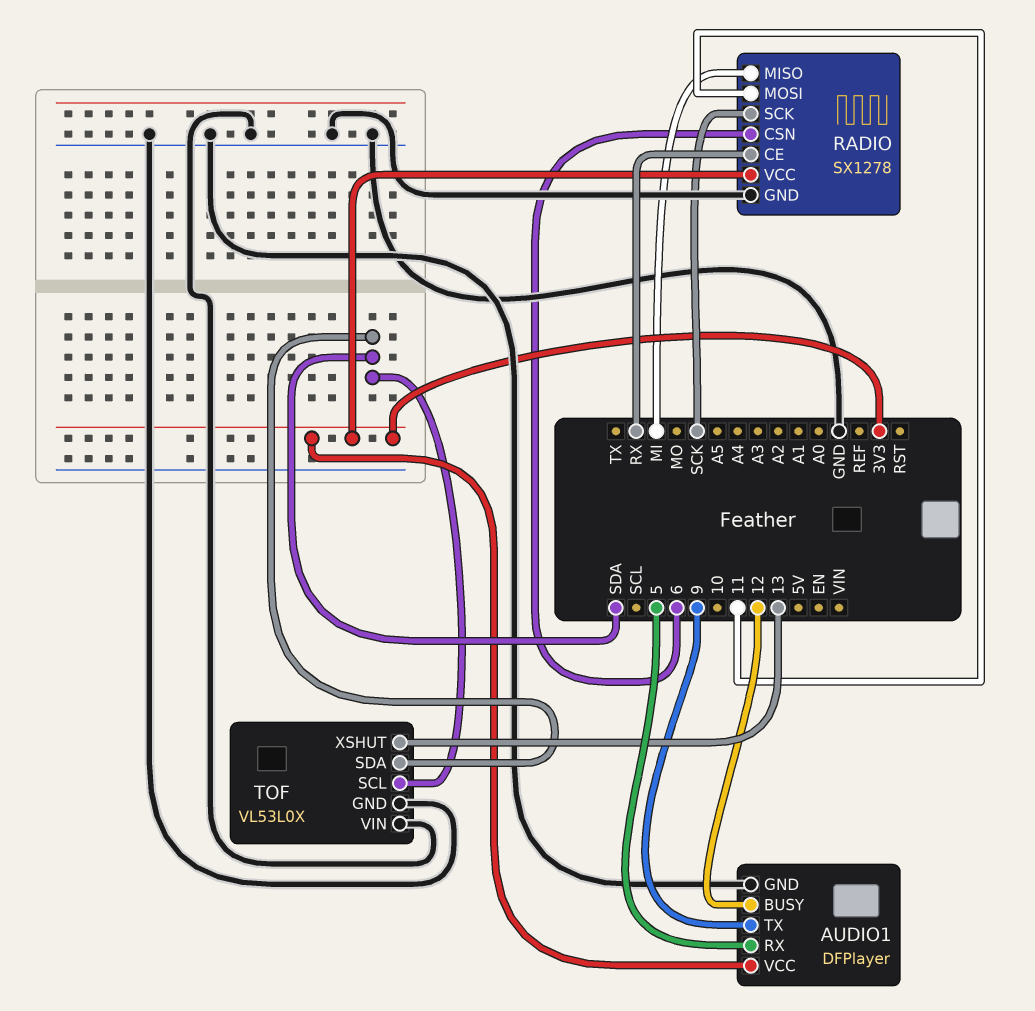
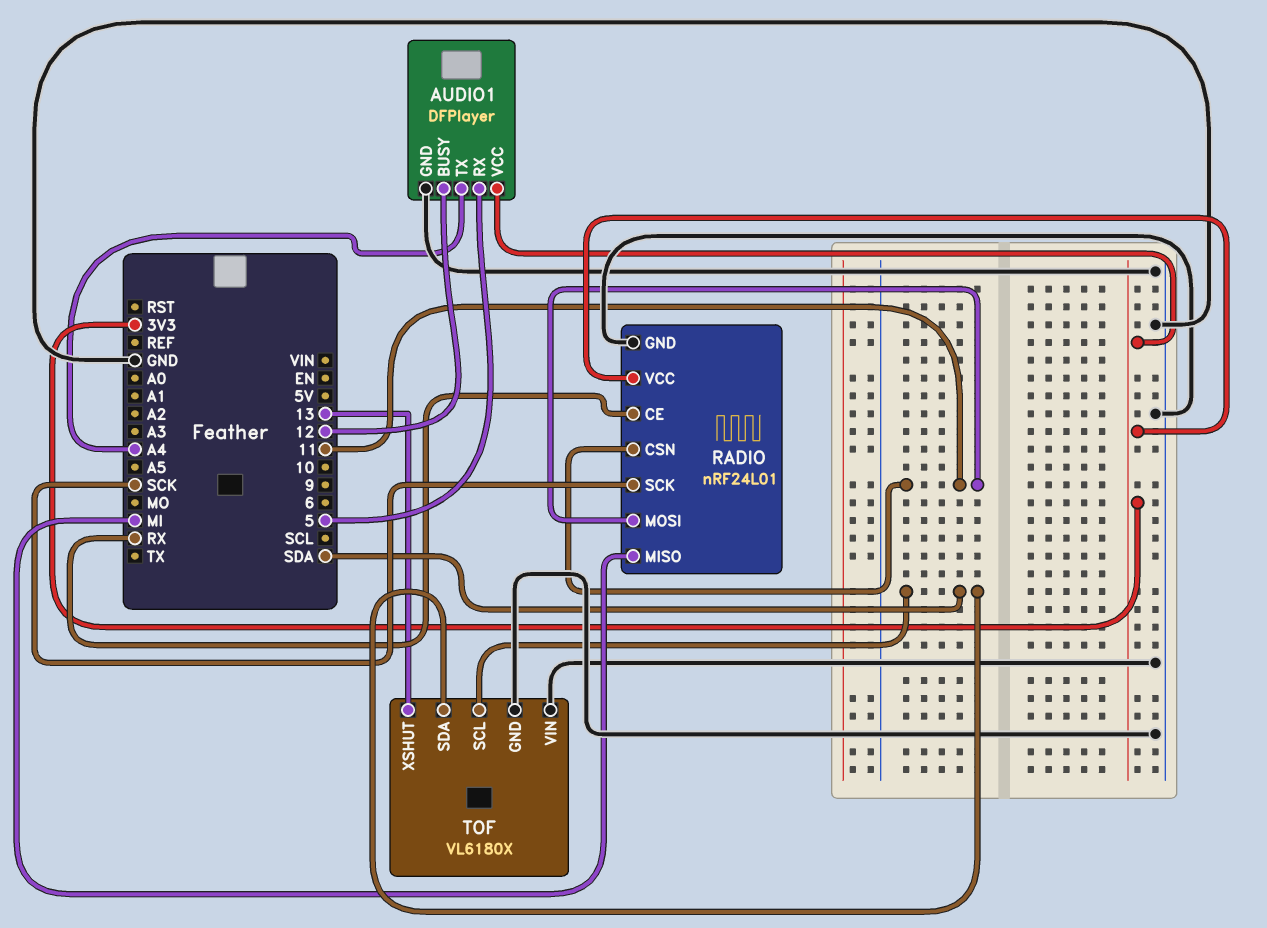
AUDIO1 pin TX: 9 -> A4
RADIO: SX1278 -> nRF24L01
RADIO pin CSN: 6 -> 11
TOF: VL53L0X -> VL6180X

